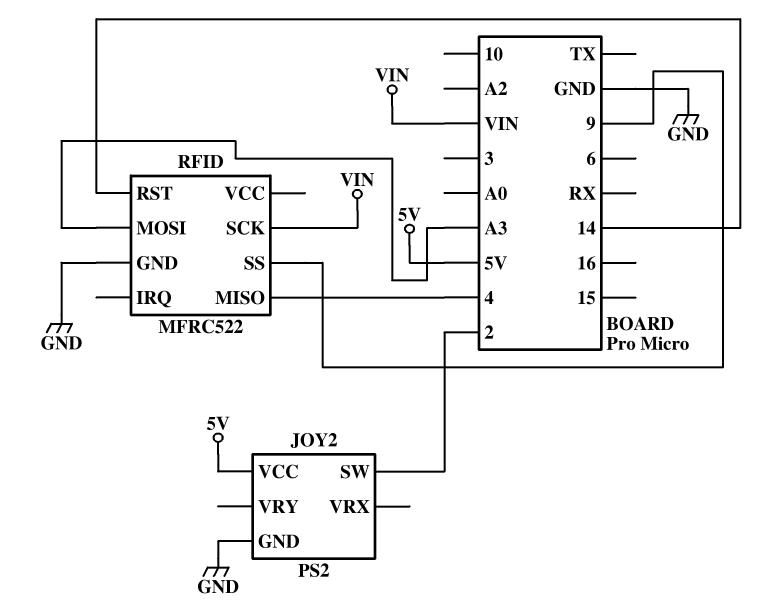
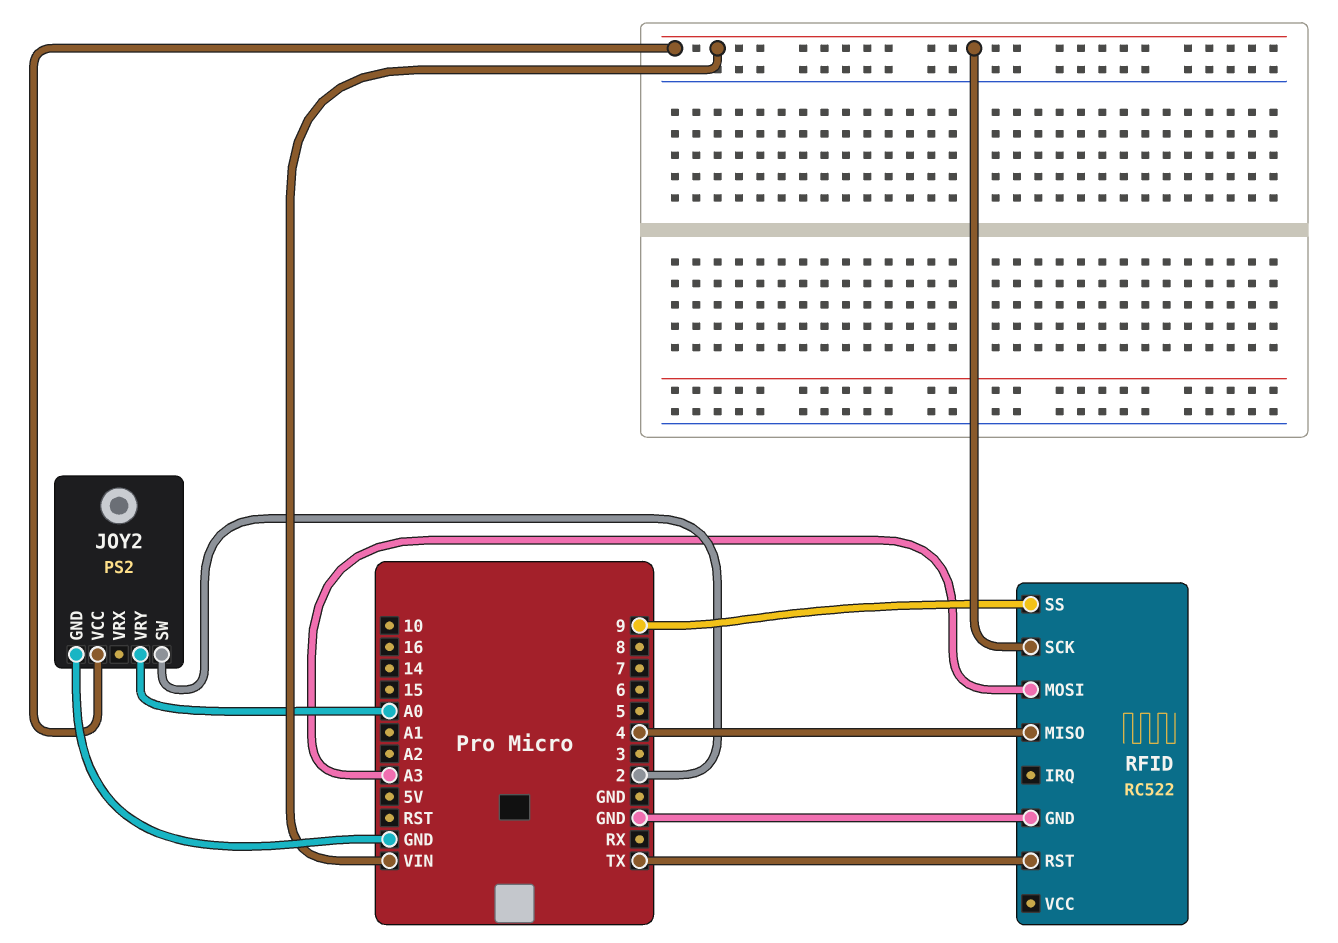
JOY2 pin VCC: 5V -> VIN
JOY2 pin VRY: none -> A0
RFID: MFRC522 -> RC522
RFID pin RST: 14 -> TX

